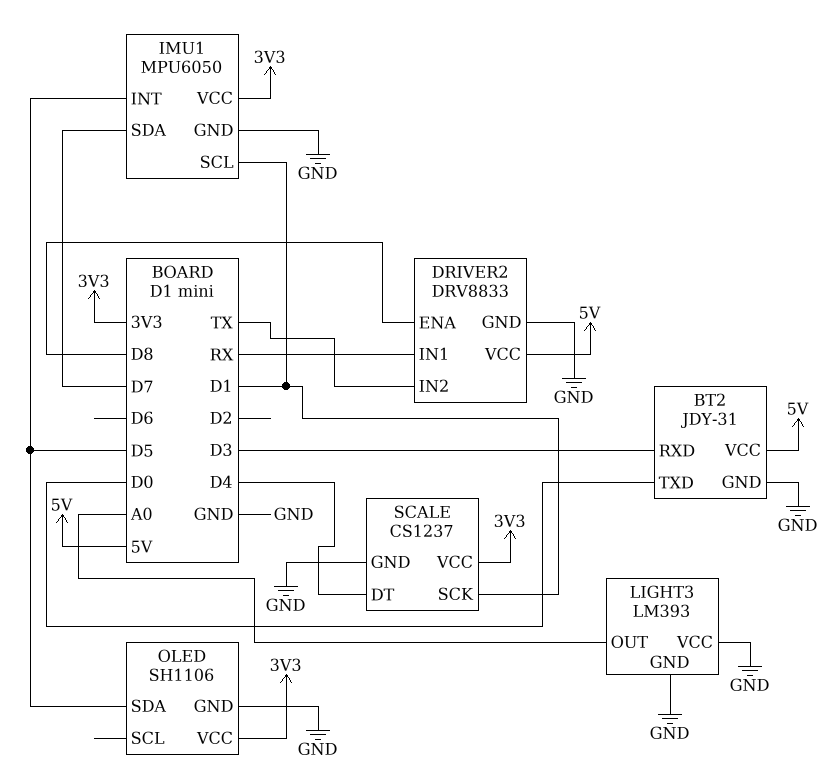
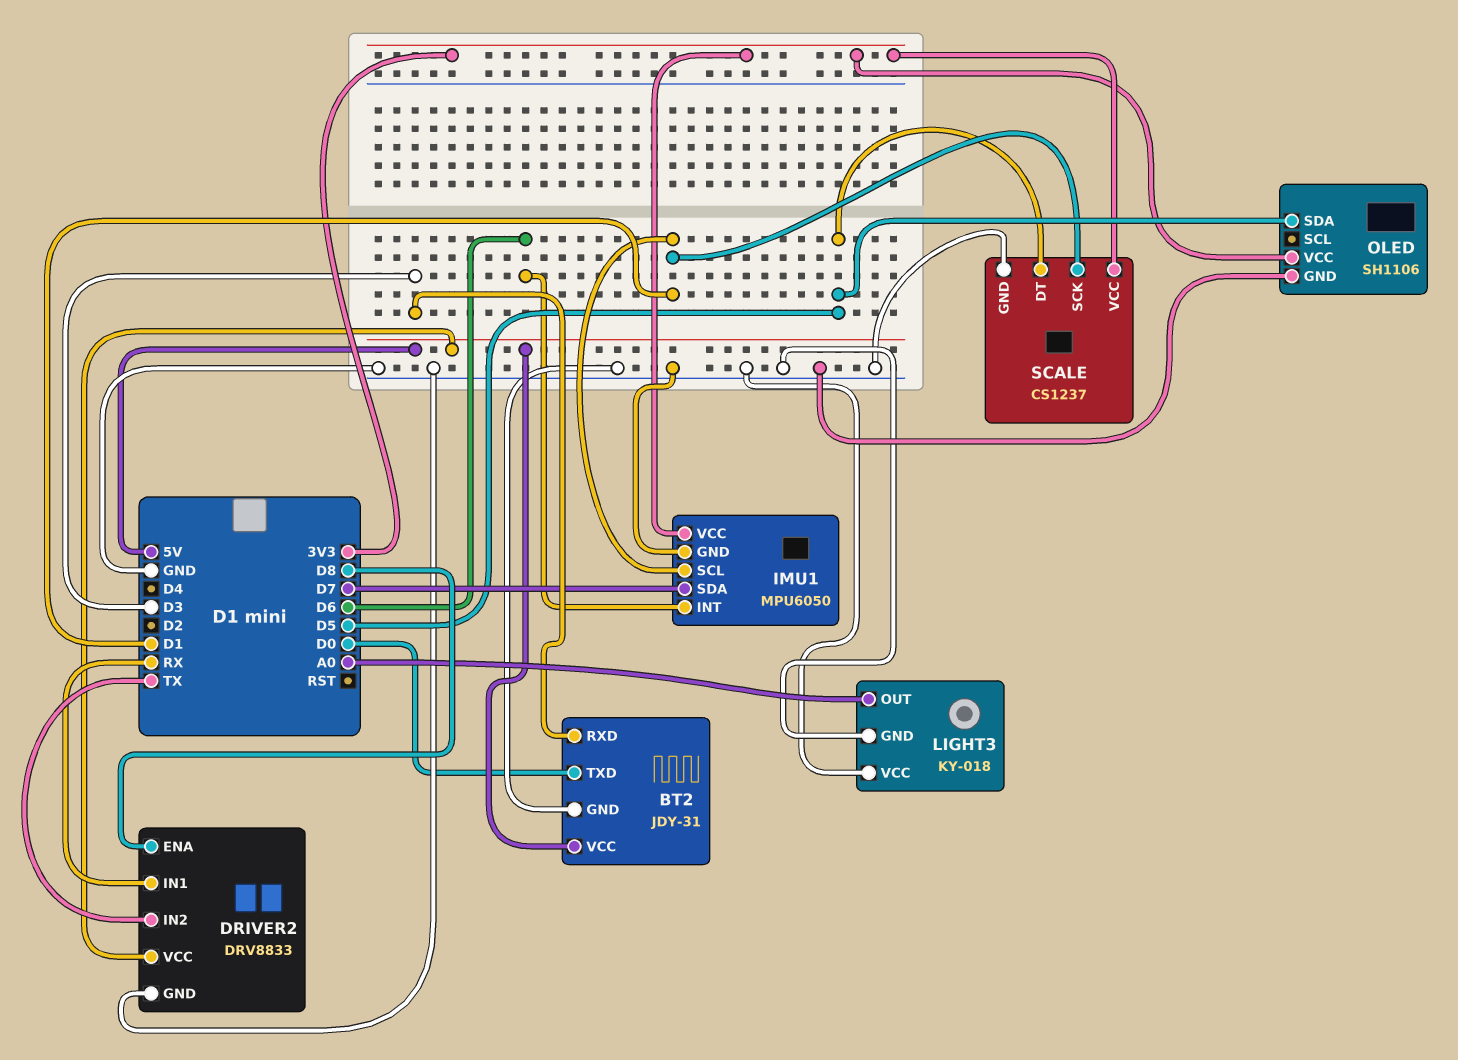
IMU1 pin INT: D5 -> D6
LIGHT3: LM393 -> KY-018
SCALE pin DT: D4 -> D5

